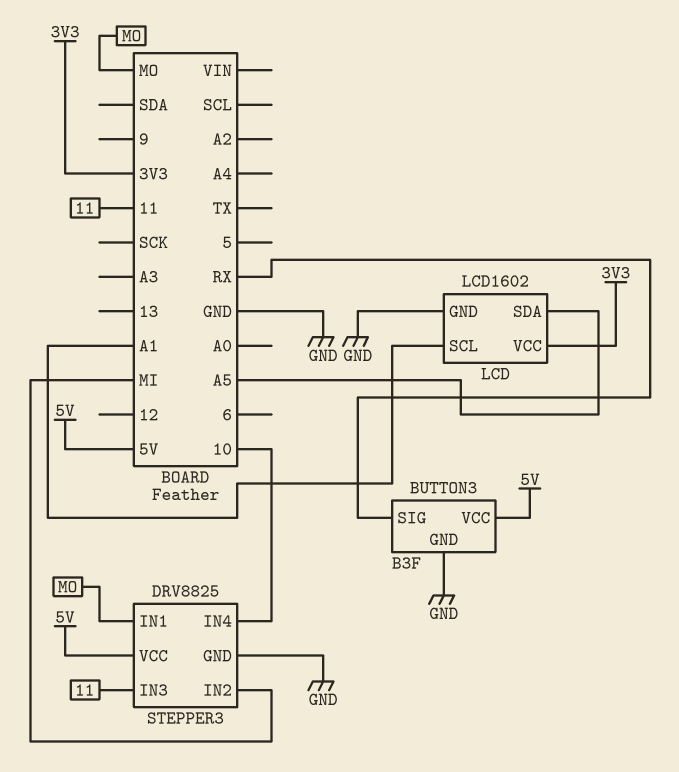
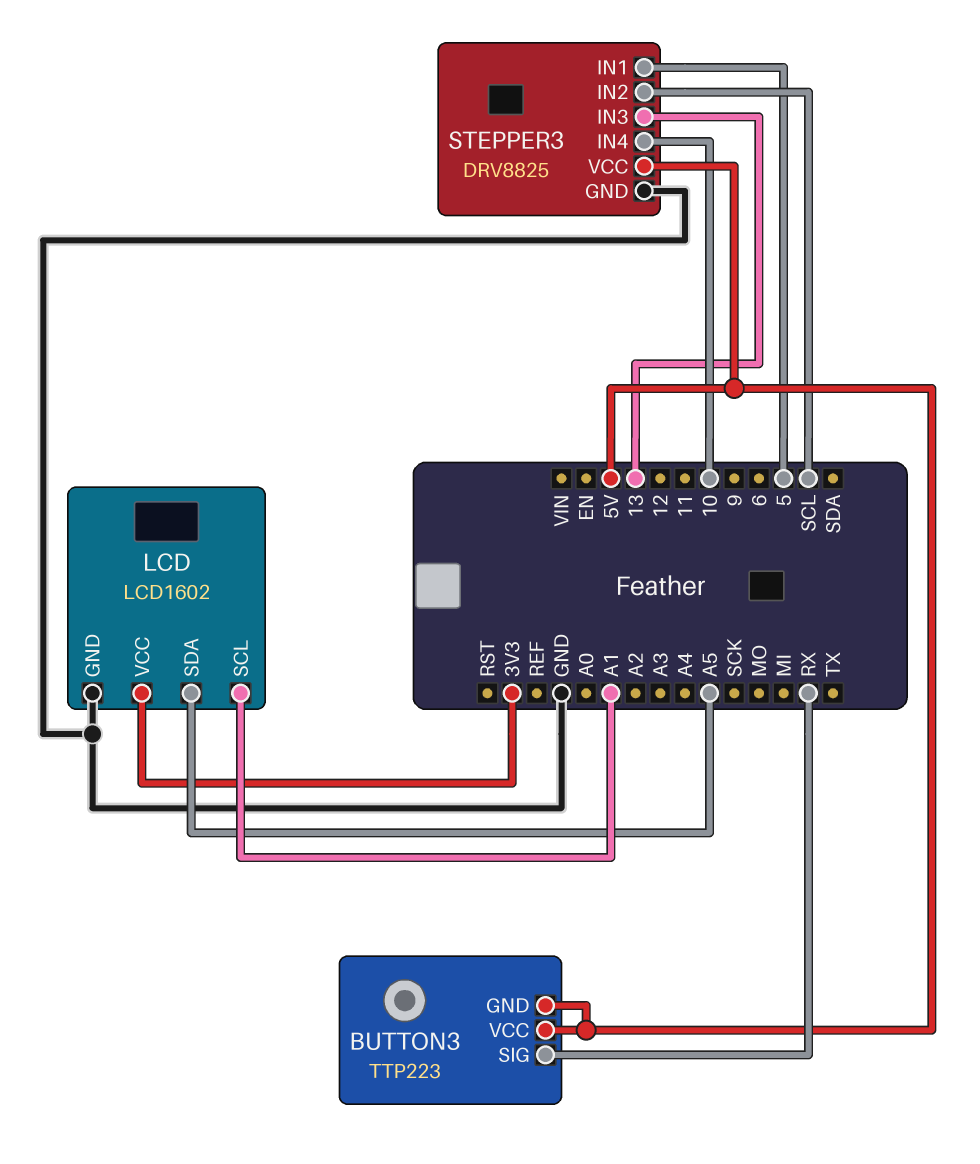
BUTTON3: B3F -> TTP223
BUTTON3 pin GND: GND -> 5V
STEPPER3 pin IN1: MO -> 5
STEPPER3 pin IN2: MI -> SCL
STEPPER3 pin IN3: 11 -> 13

